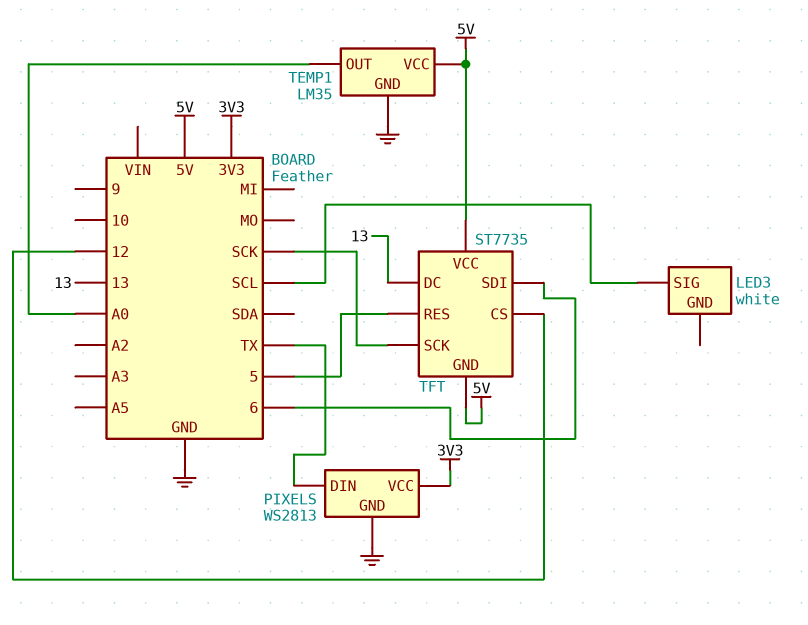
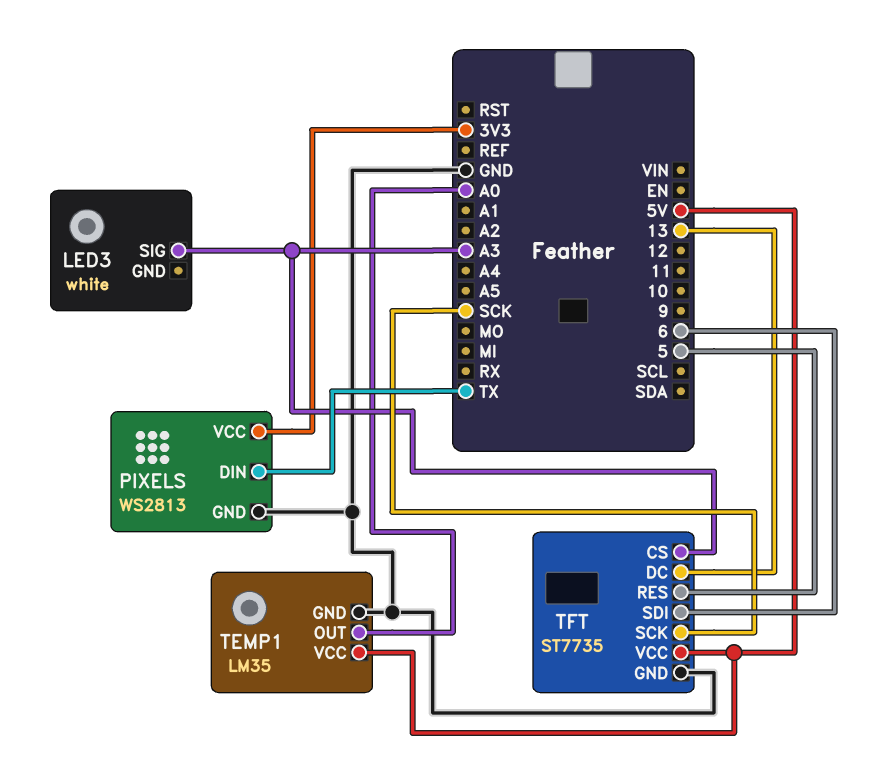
LED3 pin SIG: SCL -> A3
TFT pin CS: 12 -> A3
TFT pin GND: 5V -> GND

